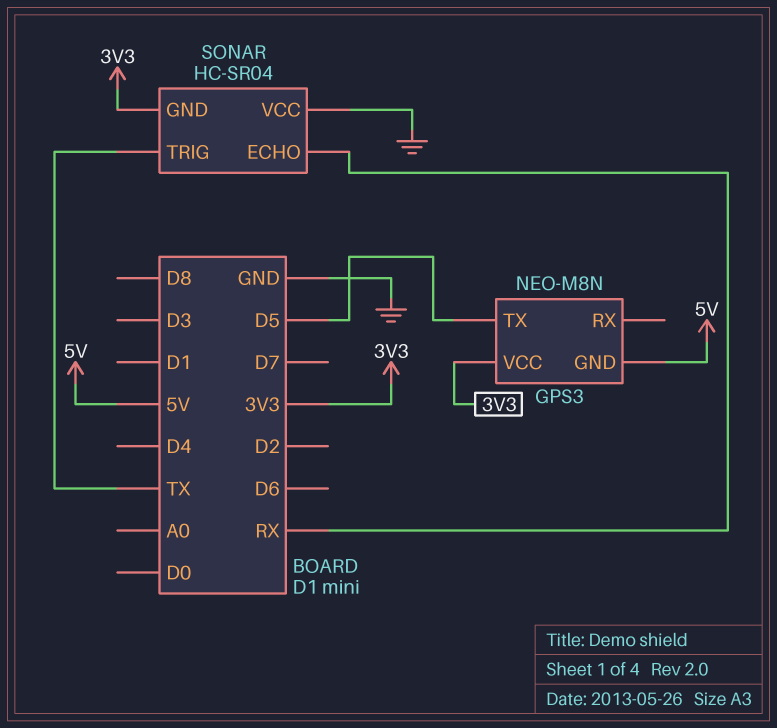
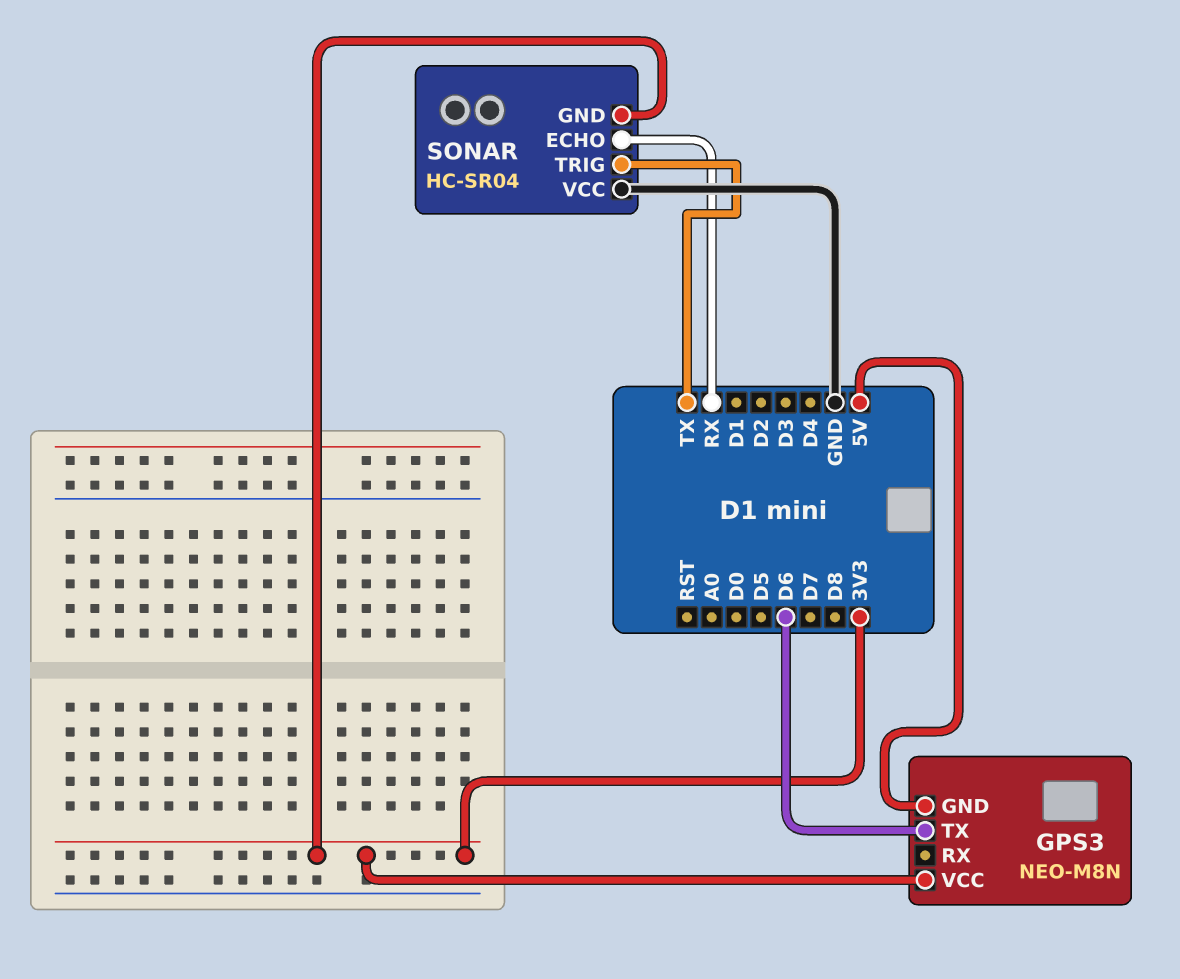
GPS3 pin TX: D5 -> D6

